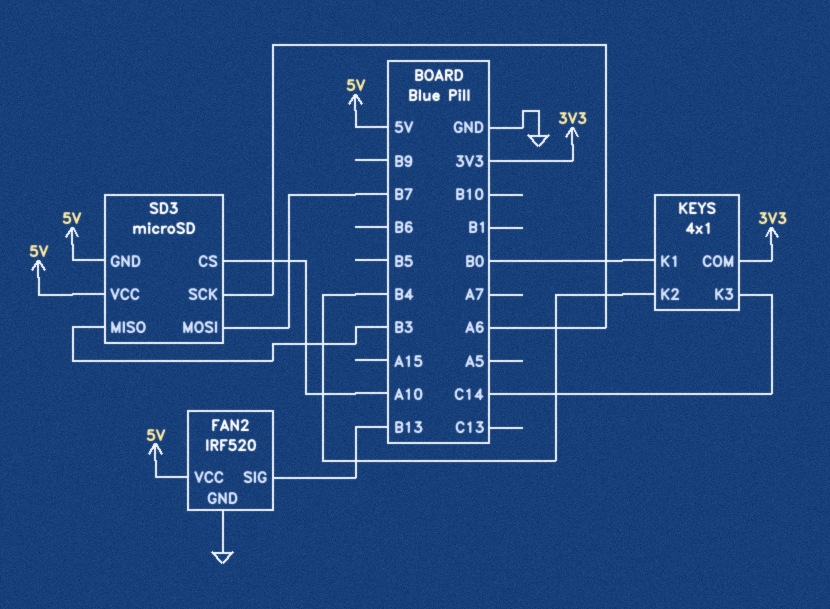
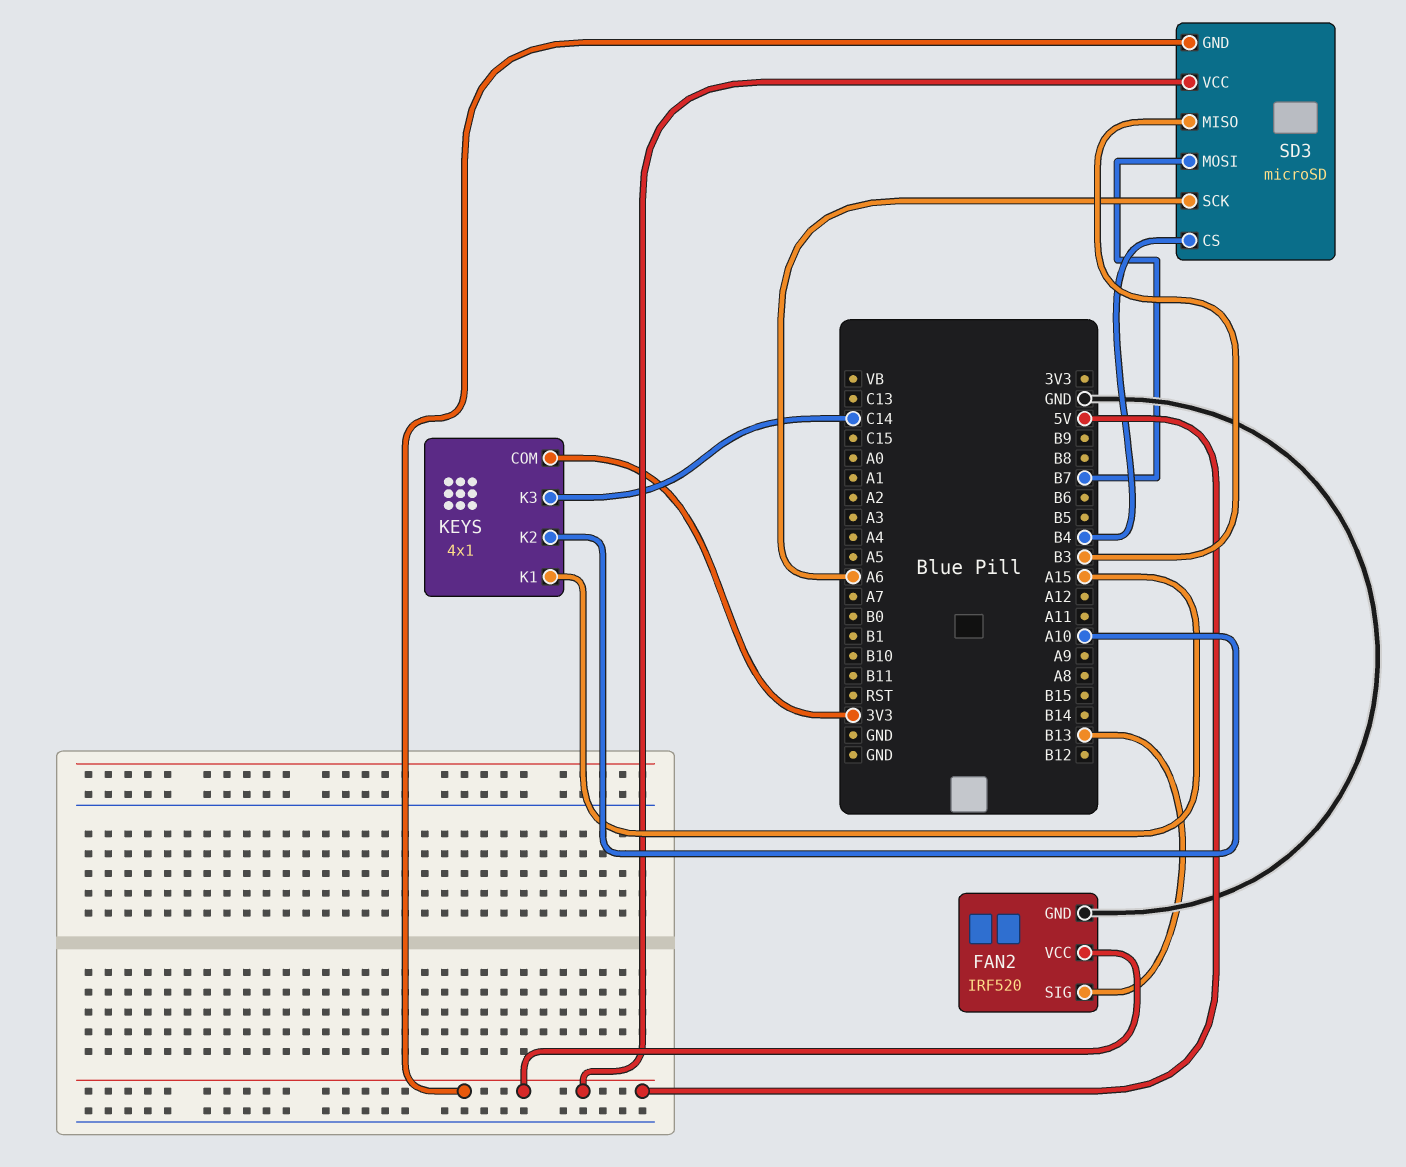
KEYS pin K1: B0 -> A15
KEYS pin K2: B4 -> A10
SD3 pin CS: A10 -> B4

